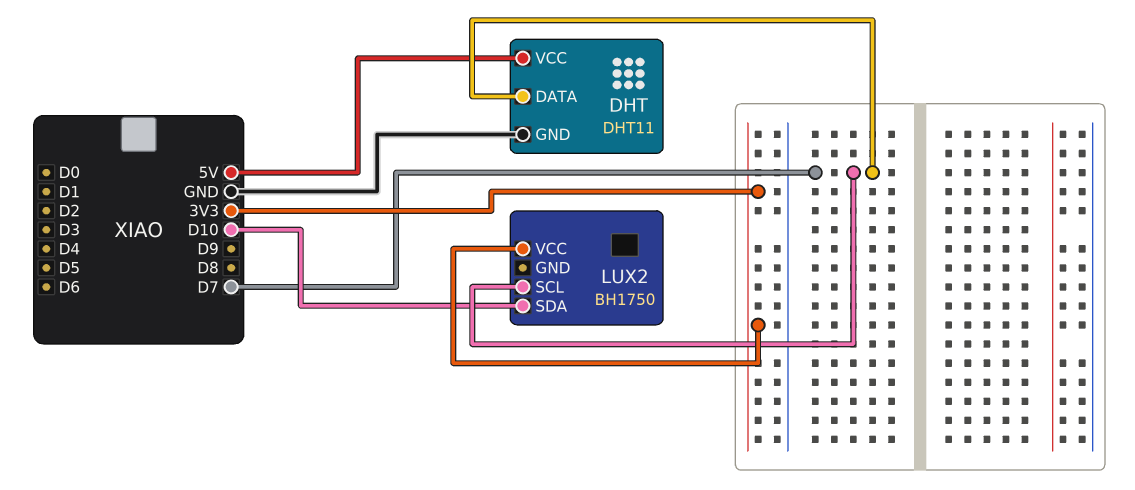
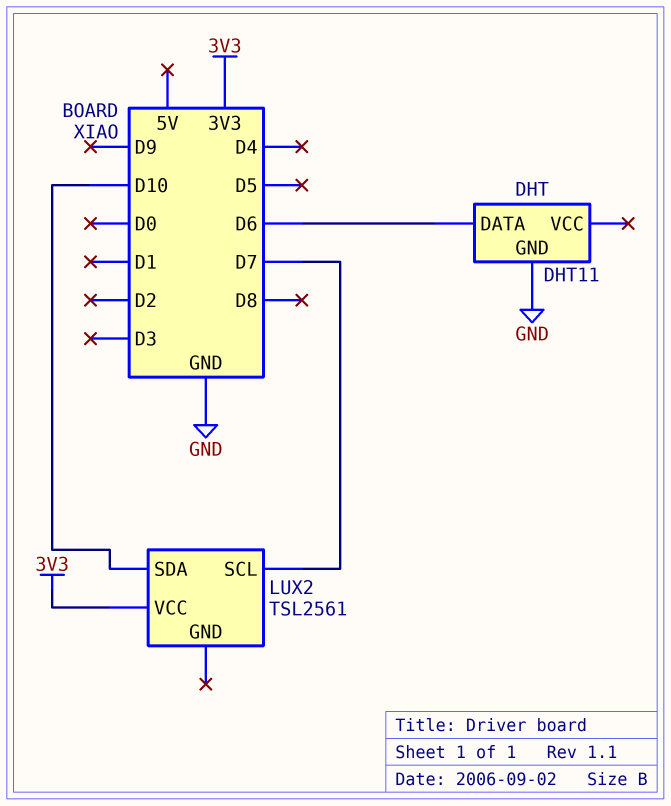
DHT pin DATA: D7 -> D6
DHT pin VCC: 5V -> none
LUX2: BH1750 -> TSL2561

